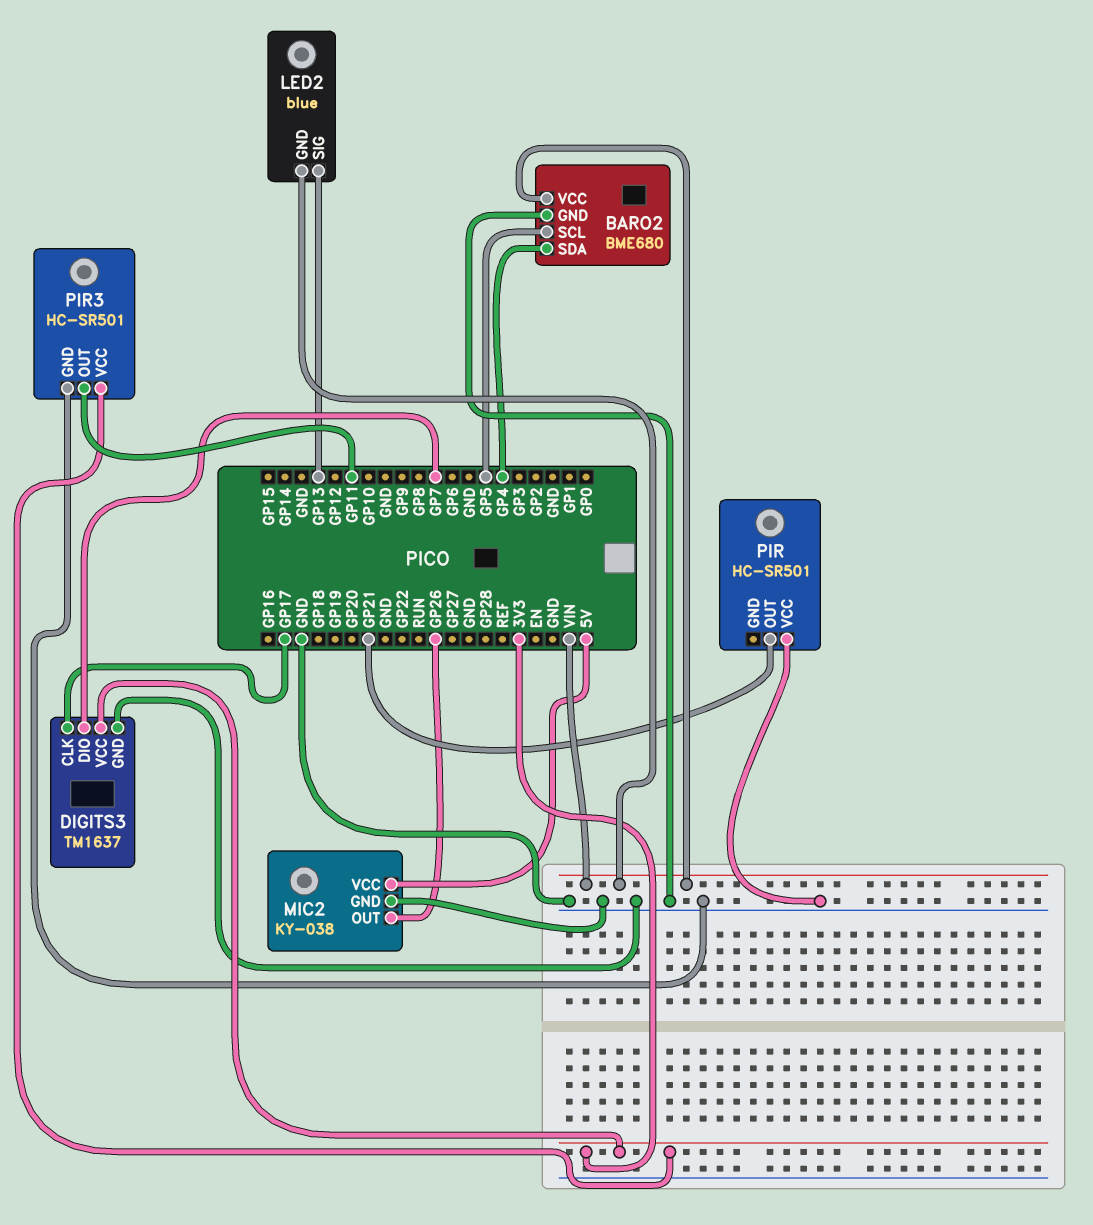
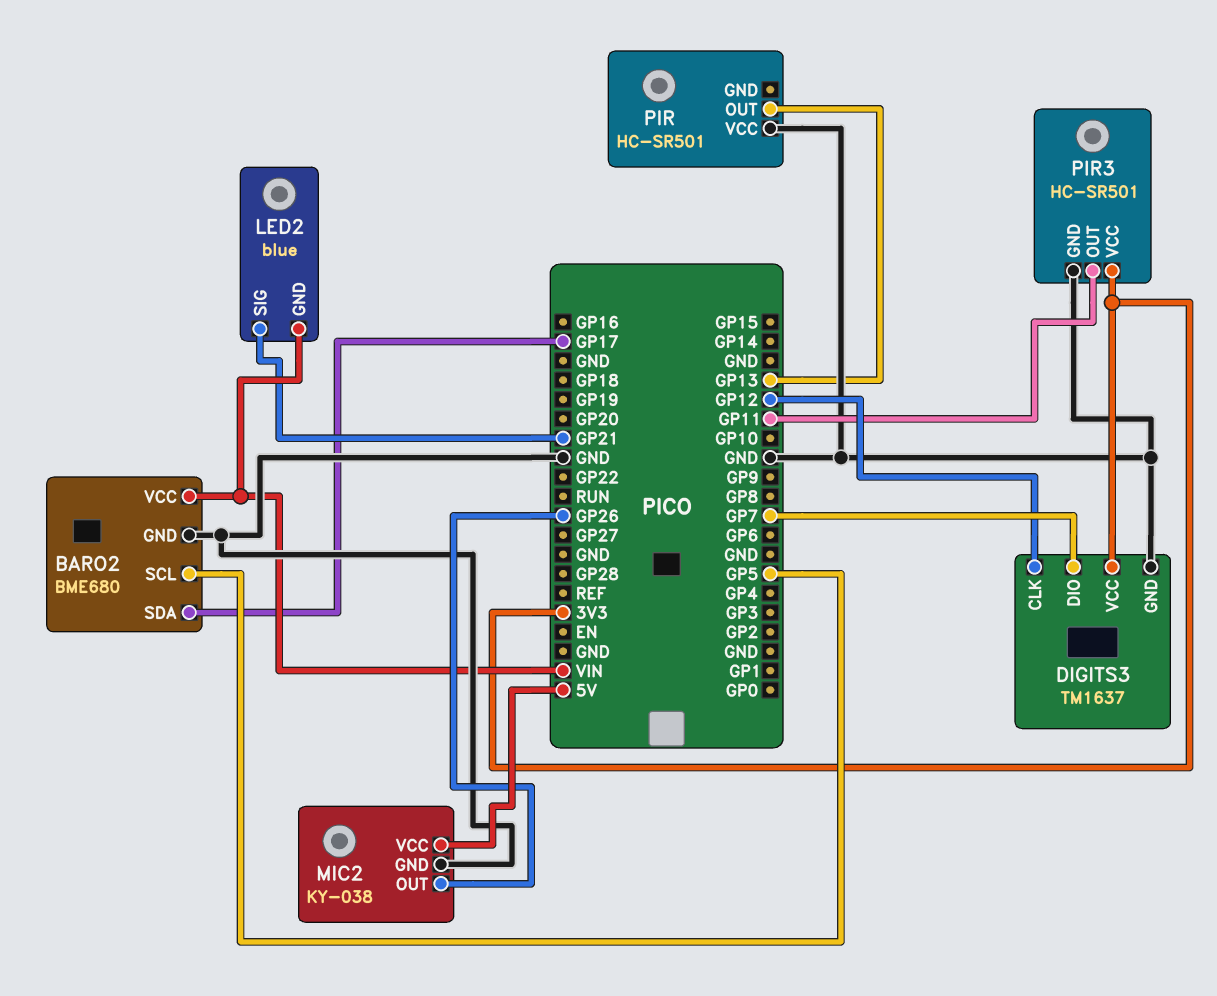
BARO2 pin SDA: GP4 -> GP17
DIGITS3 pin CLK: GP17 -> GP12
LED2 pin SIG: GP13 -> GP21
PIR pin OUT: GP21 -> GP13

